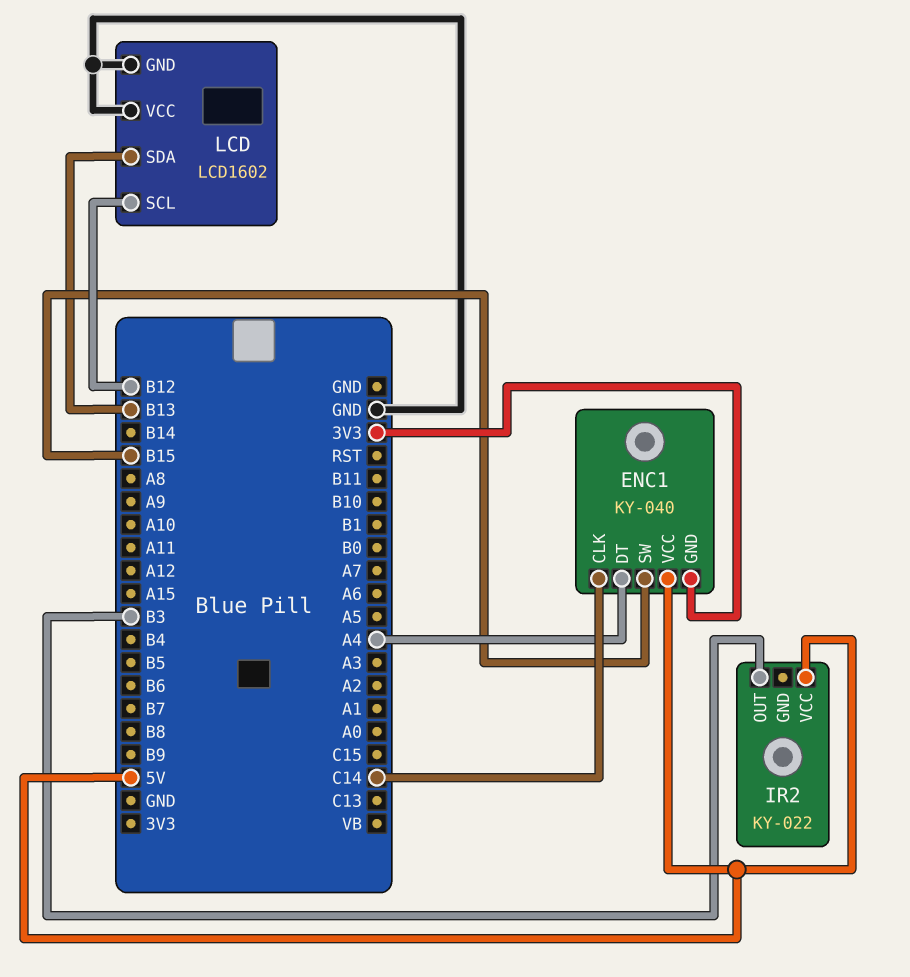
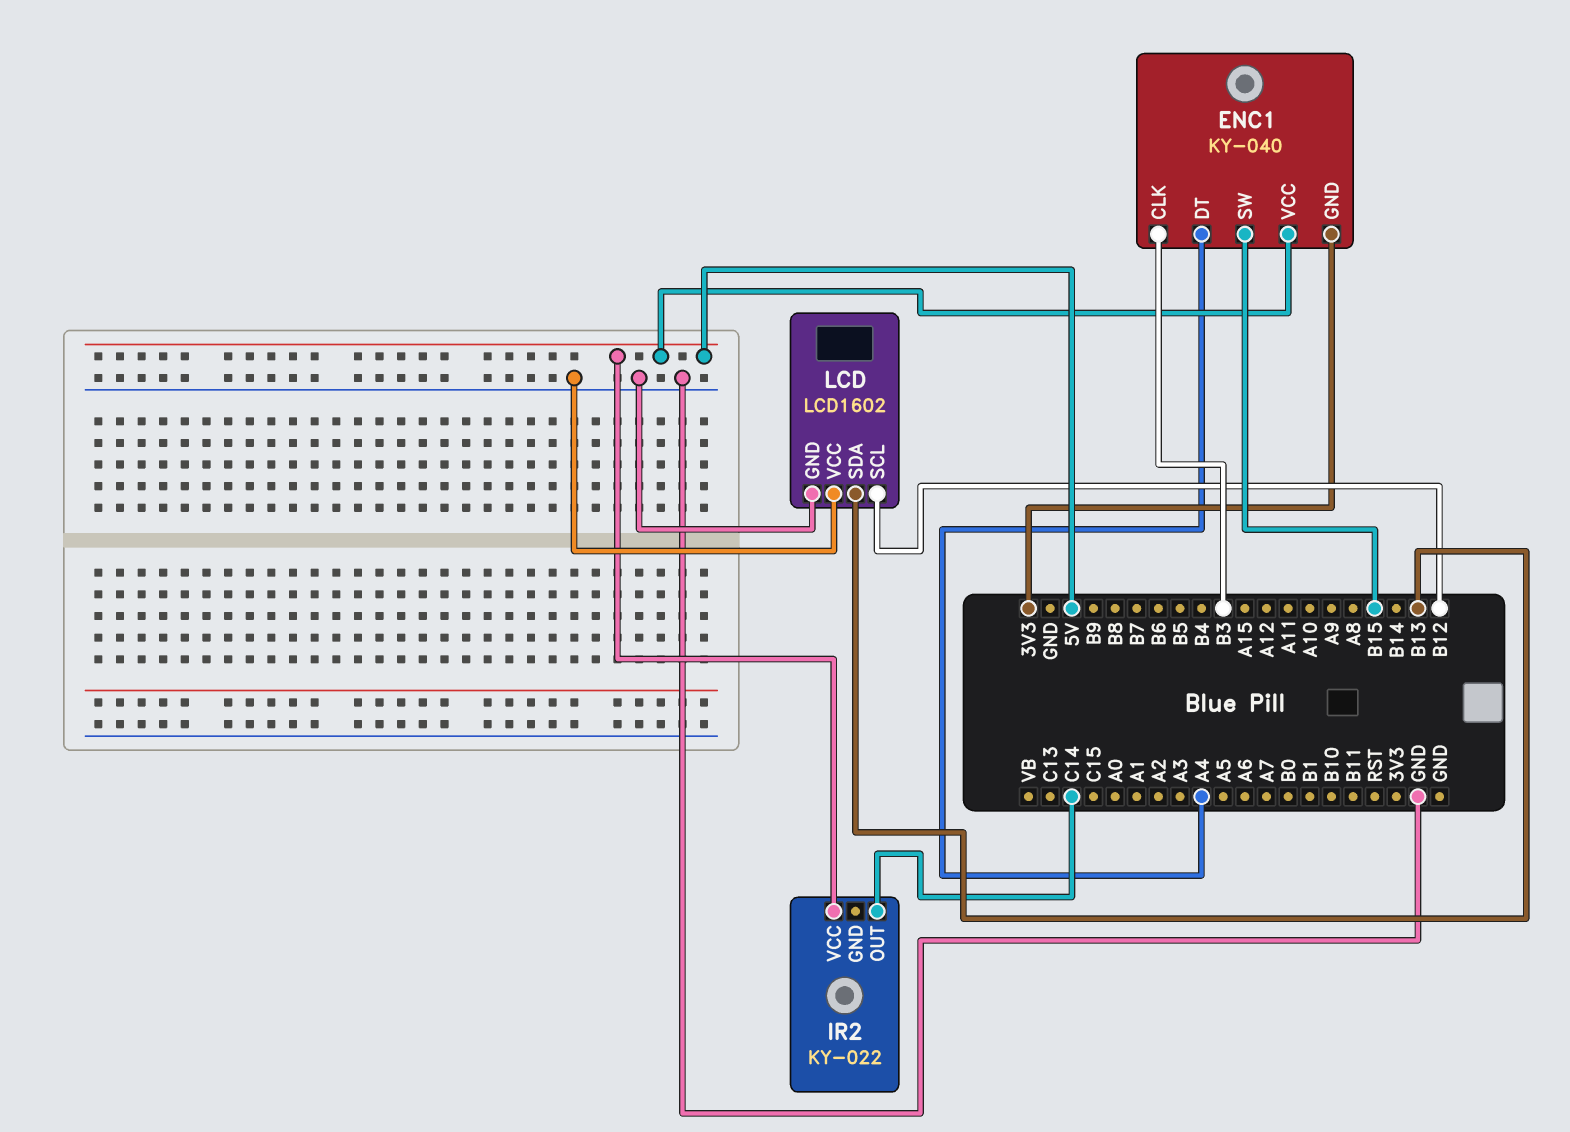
ENC1 pin CLK: C14 -> B3
IR2 pin OUT: B3 -> C14

